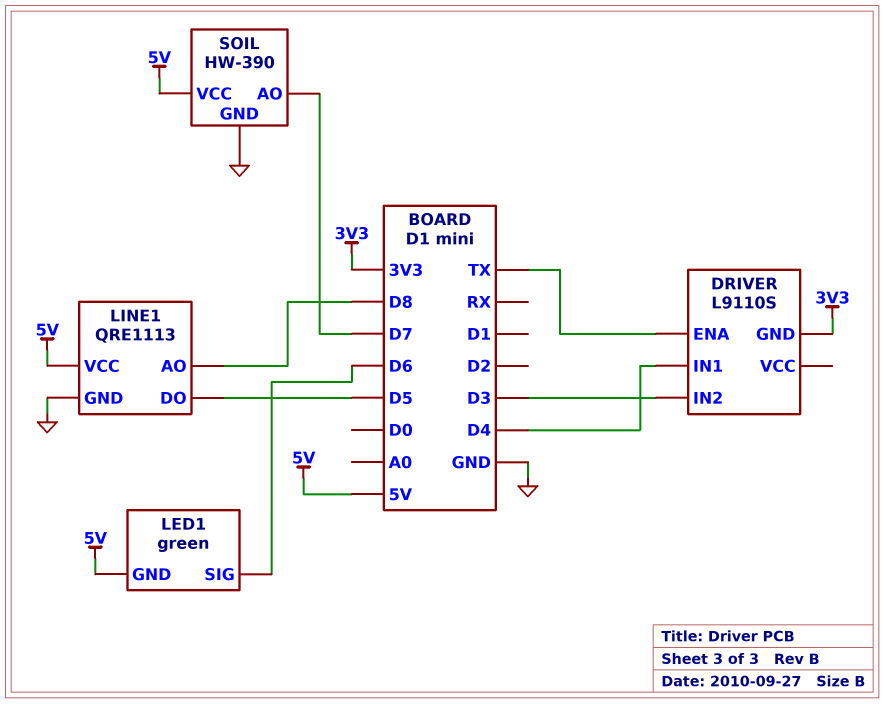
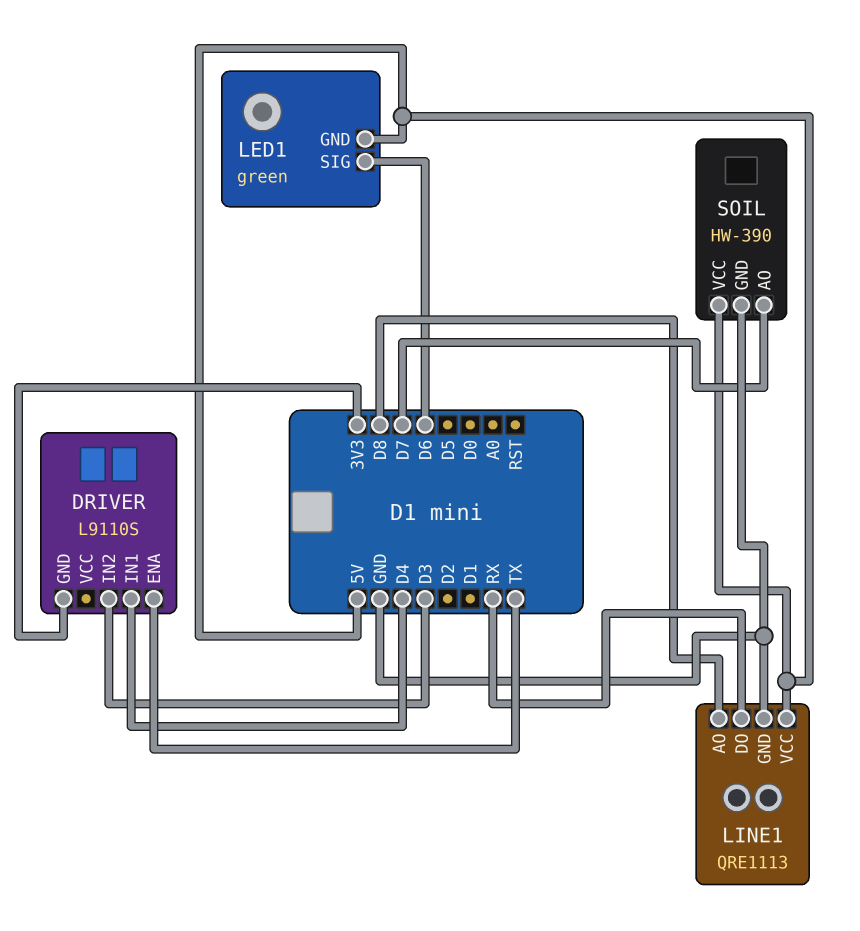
LINE1 pin DO: D5 -> RX

